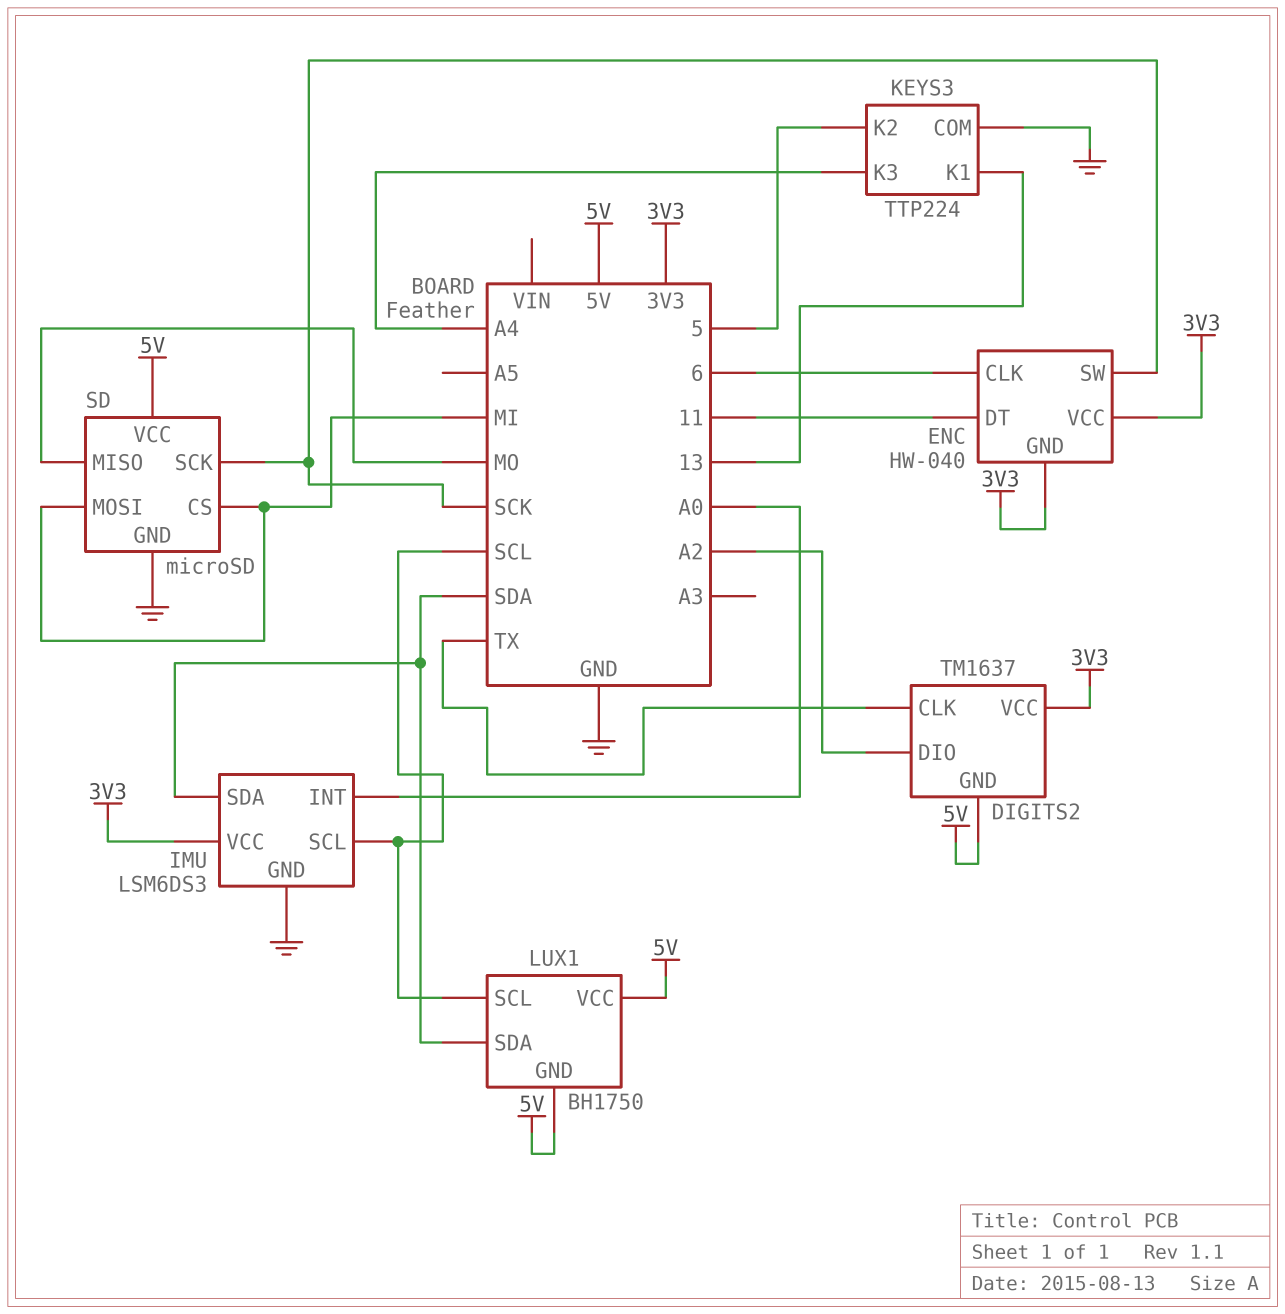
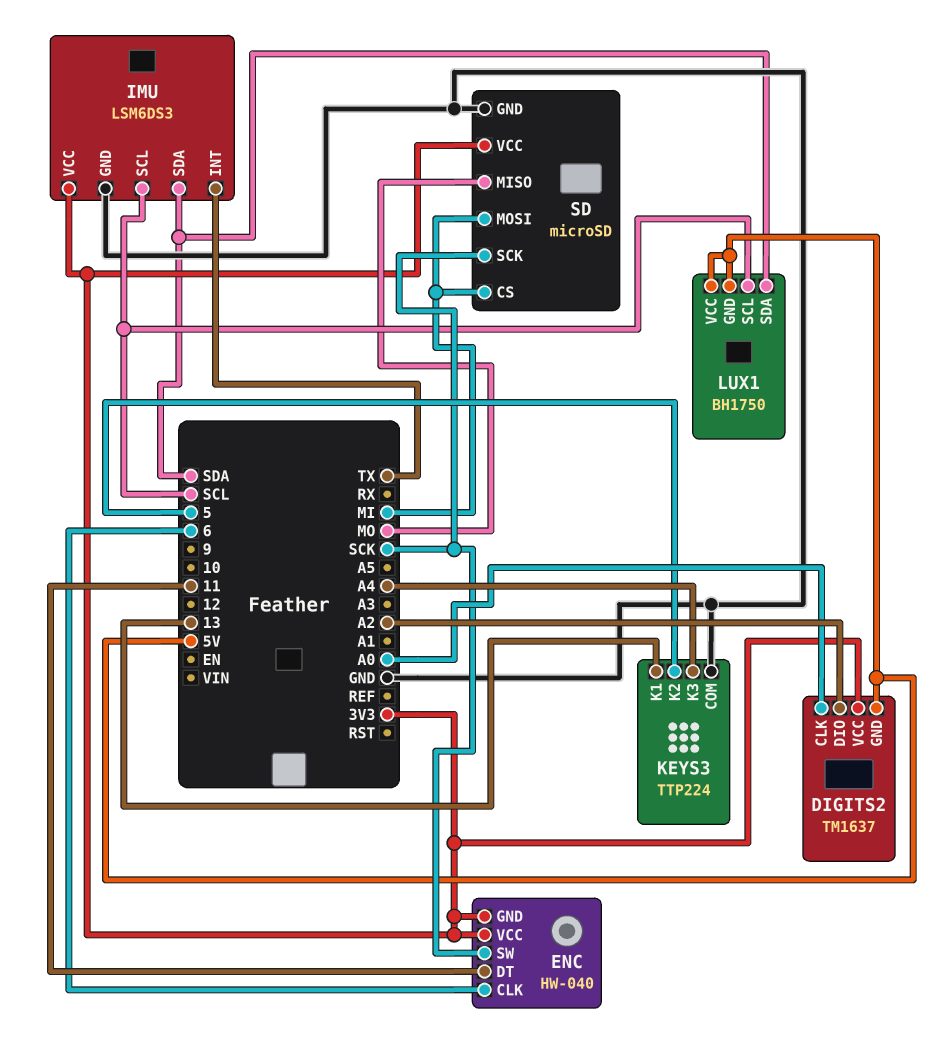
DIGITS2 pin CLK: TX -> A0
IMU pin INT: A0 -> TX
SD pin VCC: 5V -> 3V3

